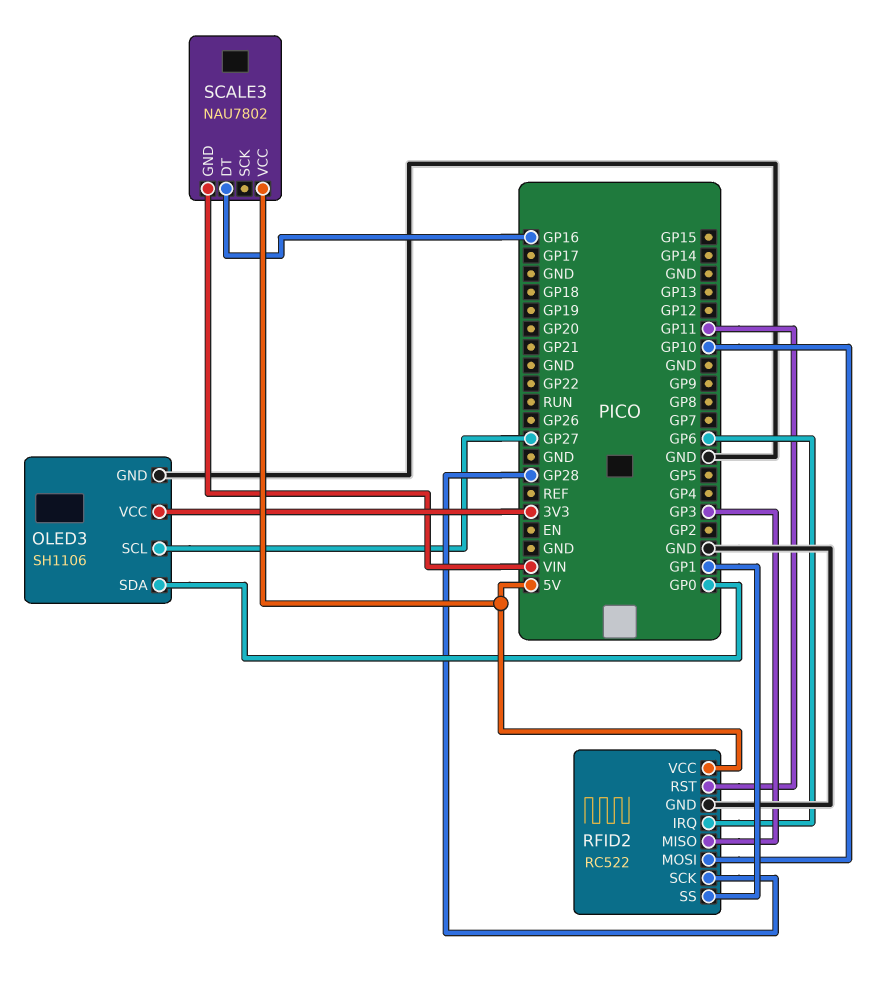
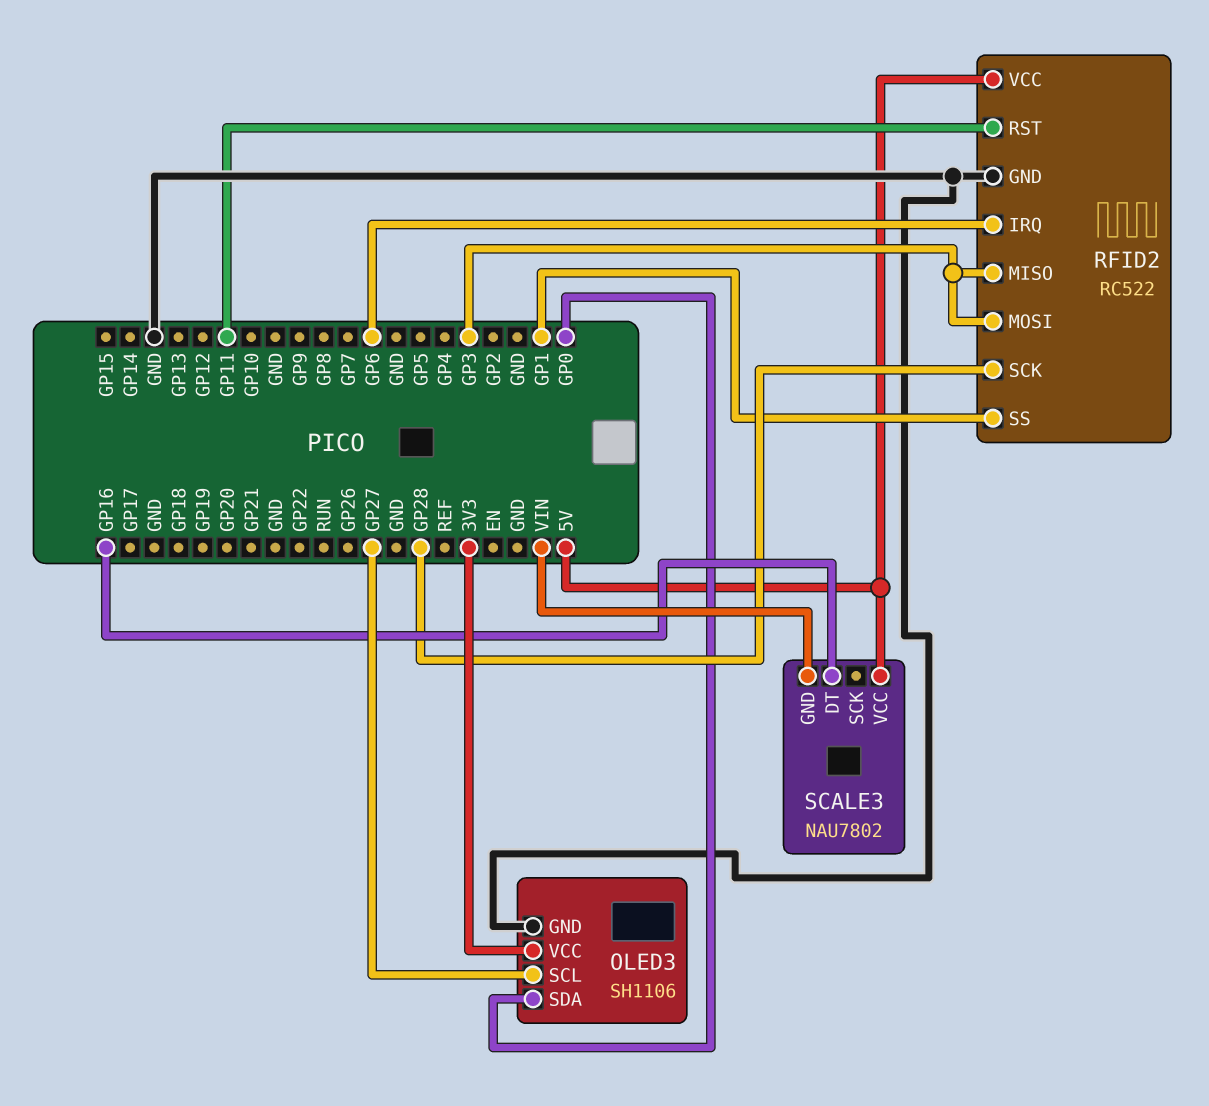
RFID2 pin MOSI: GP10 -> GP3

